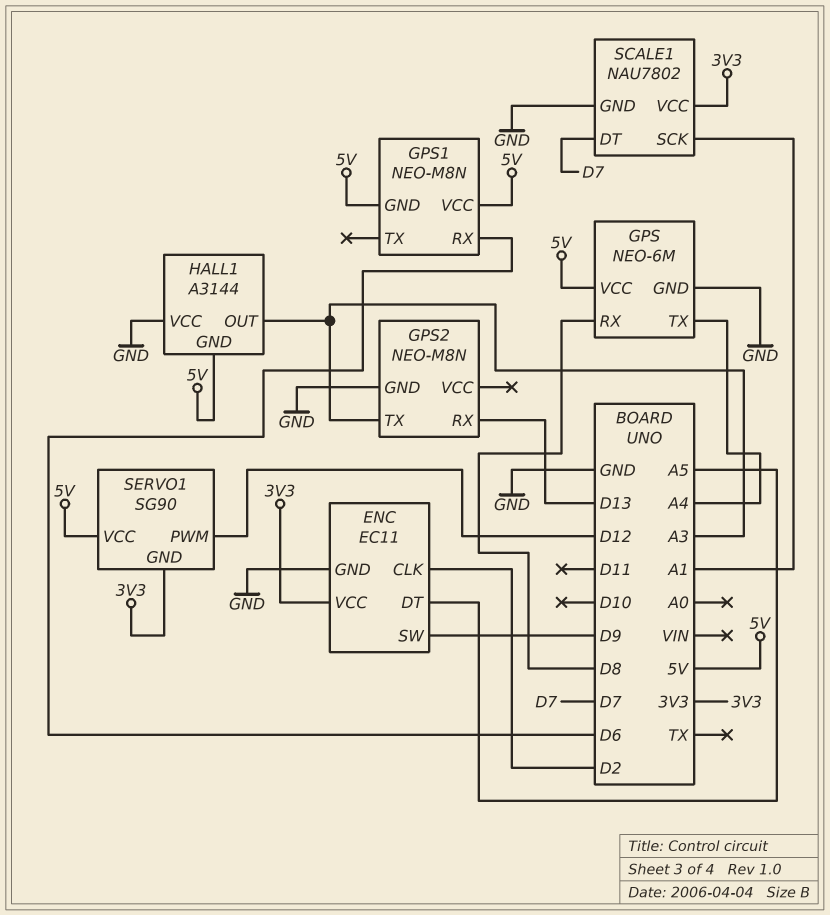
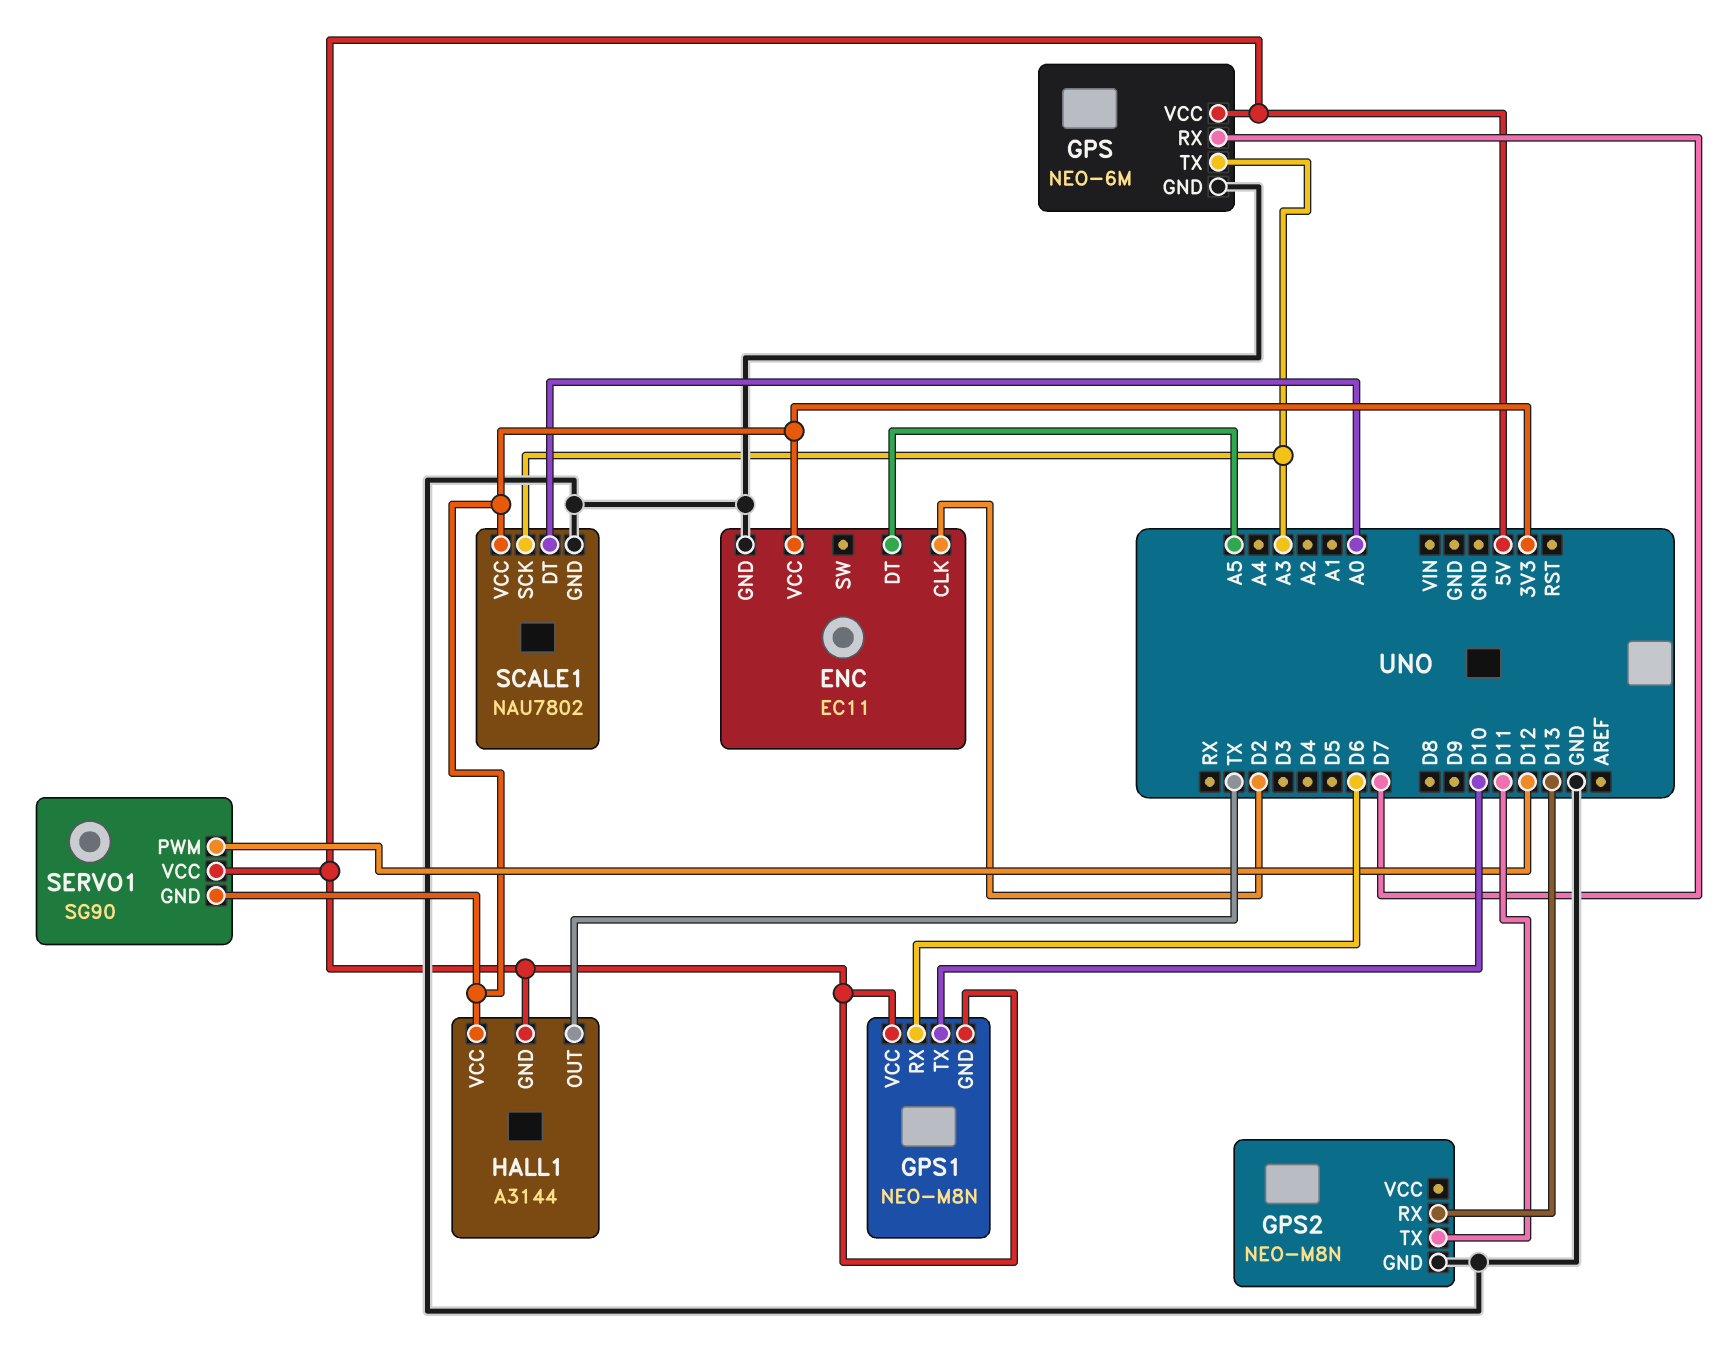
ENC pin SW: D9 -> none
GPS pin RX: D8 -> D7
GPS pin TX: A4 -> A3
GPS1 pin TX: none -> D10
GPS2 pin TX: A3 -> D11
HALL1 pin OUT: A3 -> TX
HALL1 pin VCC: GND -> 3V3
SCALE1 pin DT: D7 -> A0
SCALE1 pin SCK: A1 -> A3

